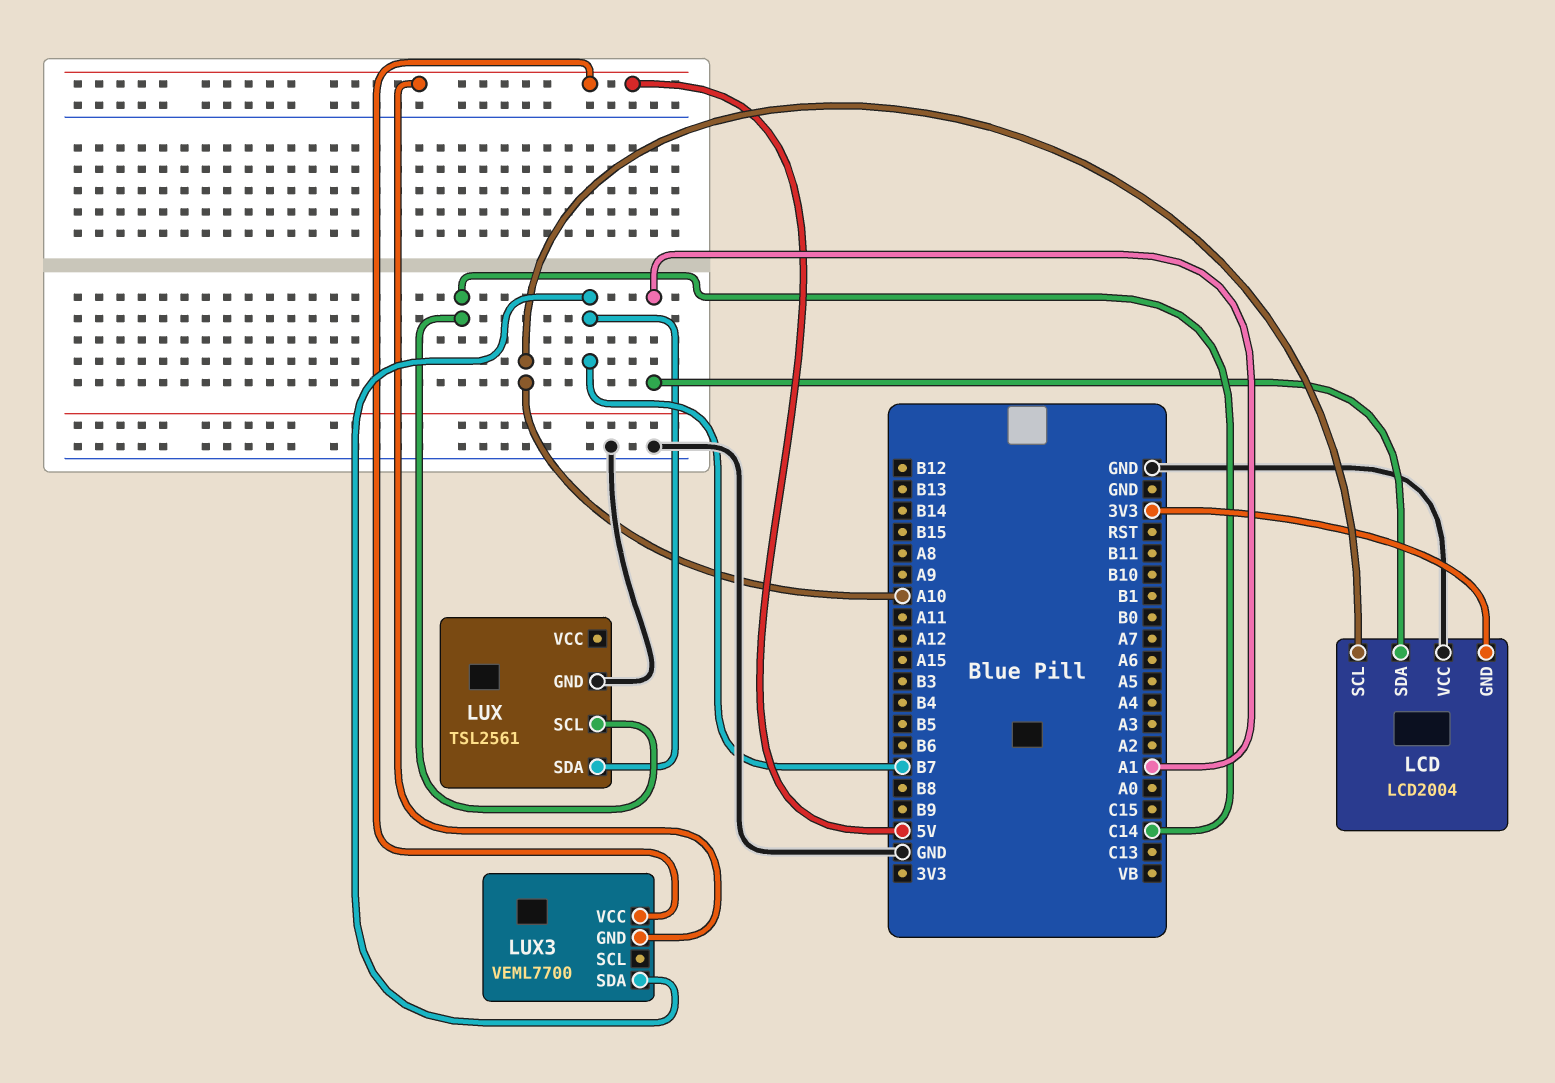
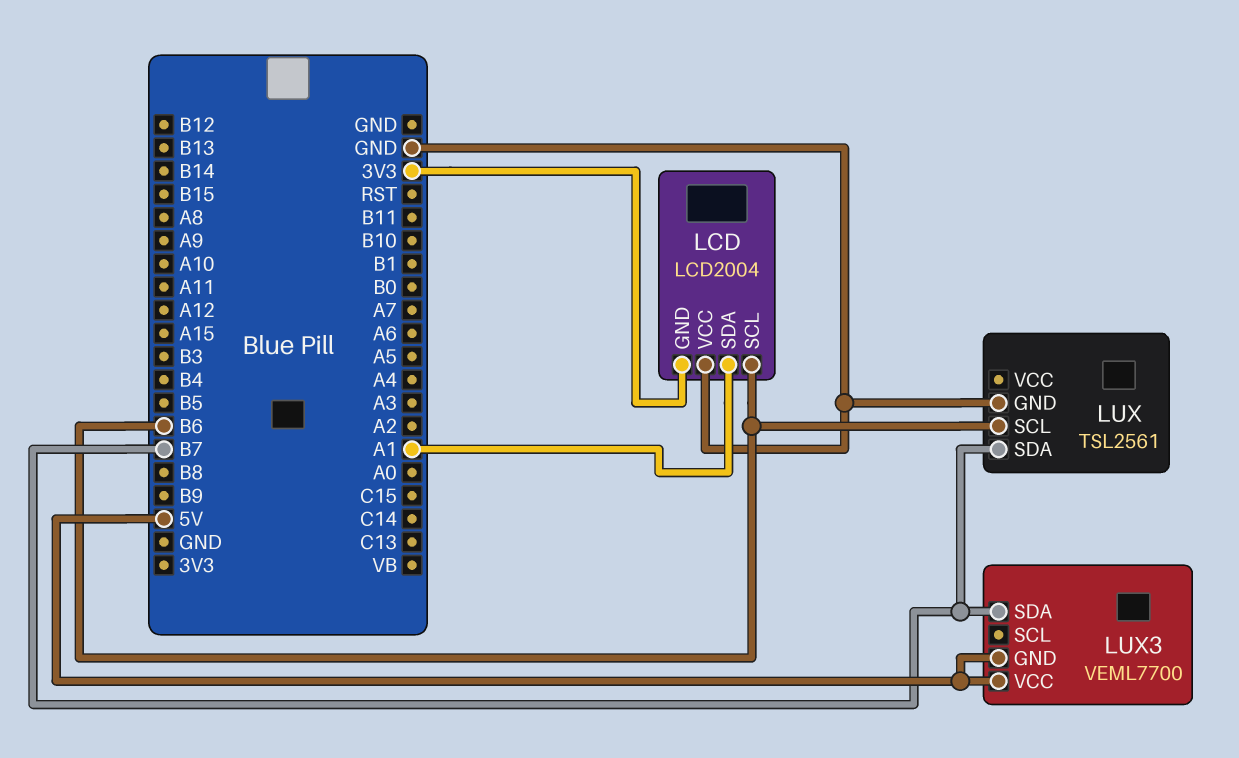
LCD pin SCL: A10 -> B6
LUX pin SCL: C14 -> B6

